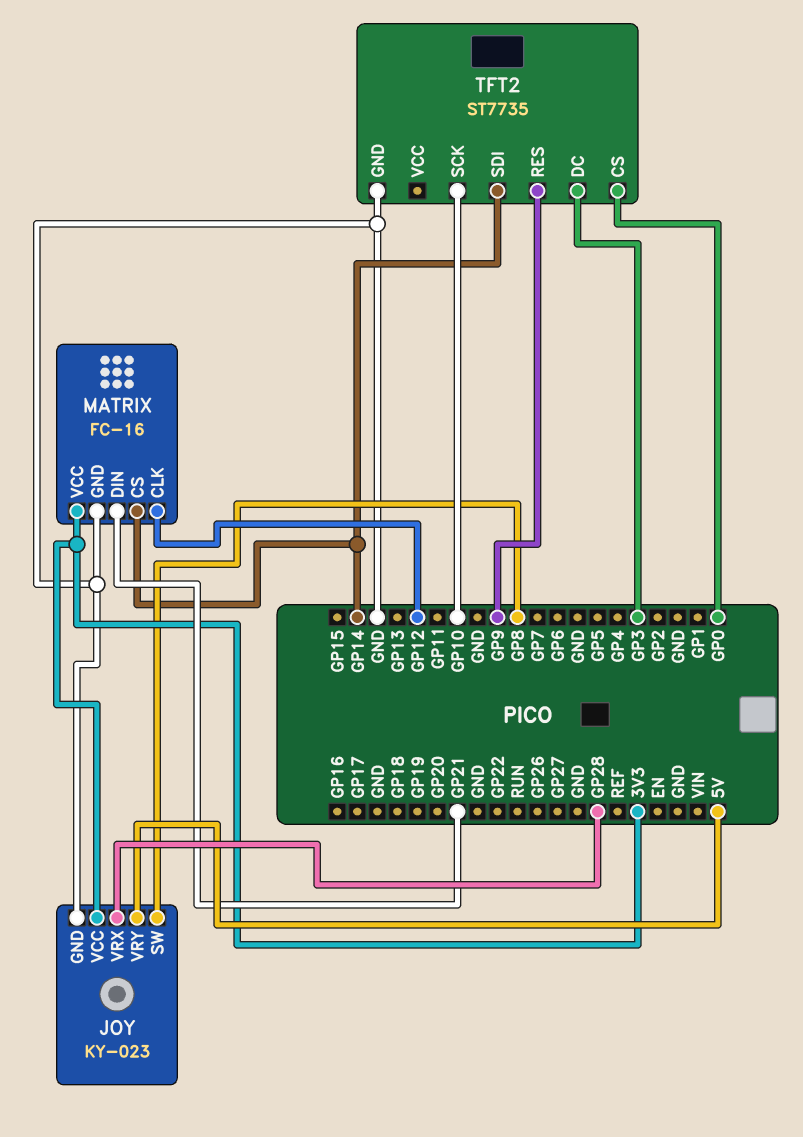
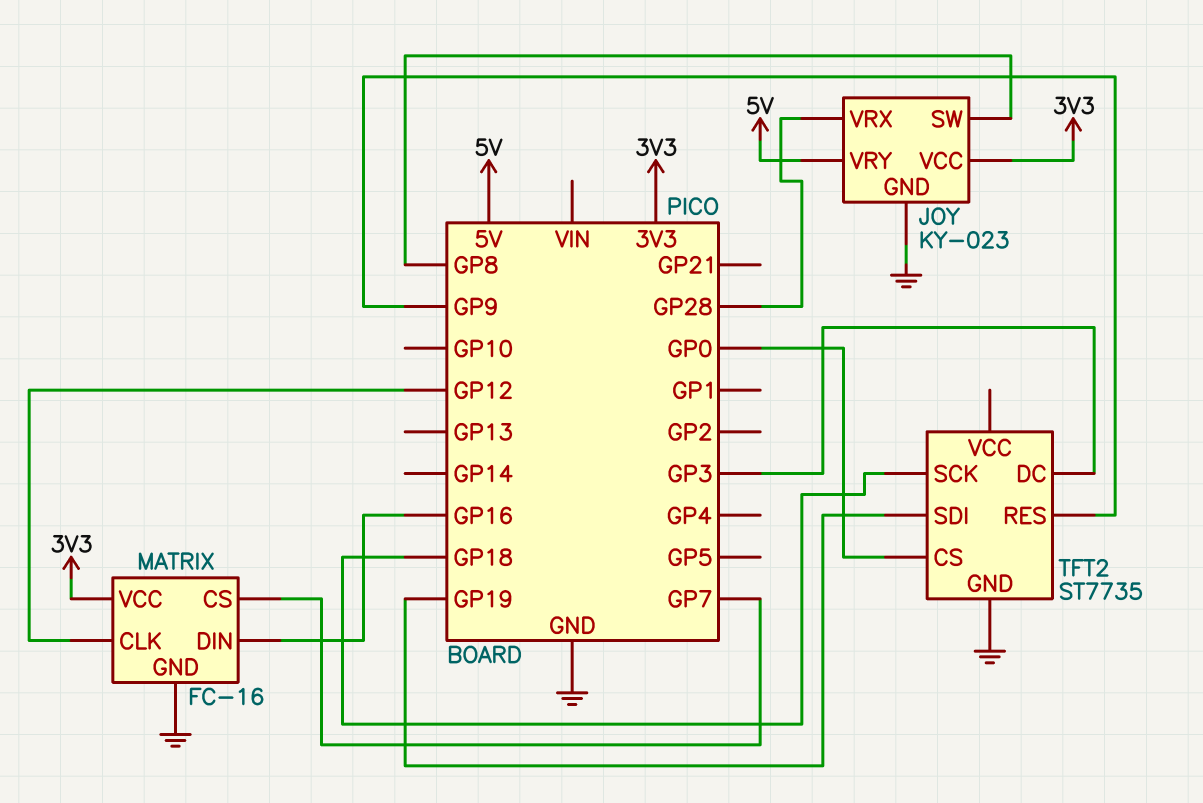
MATRIX pin CS: GP14 -> GP7
MATRIX pin DIN: GP21 -> GP16
TFT2 pin SCK: GP10 -> GP18
TFT2 pin SDI: GP14 -> GP19

